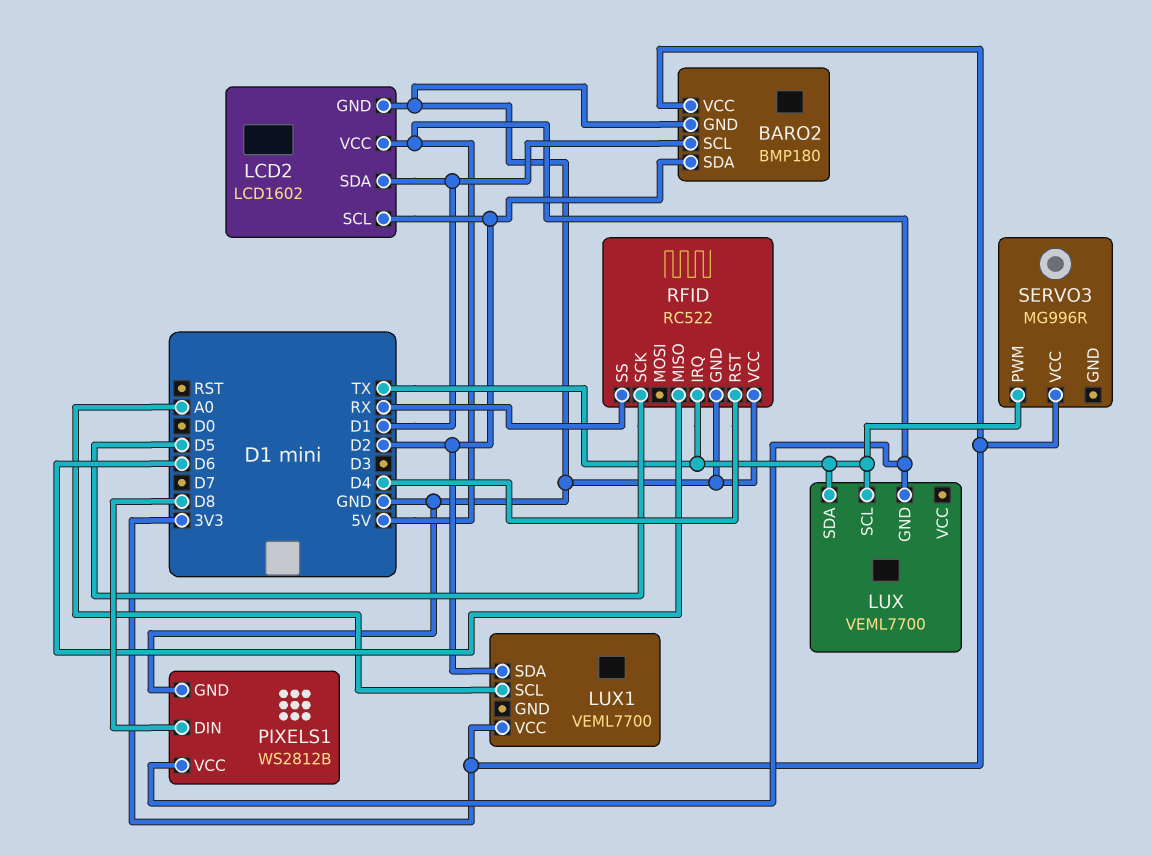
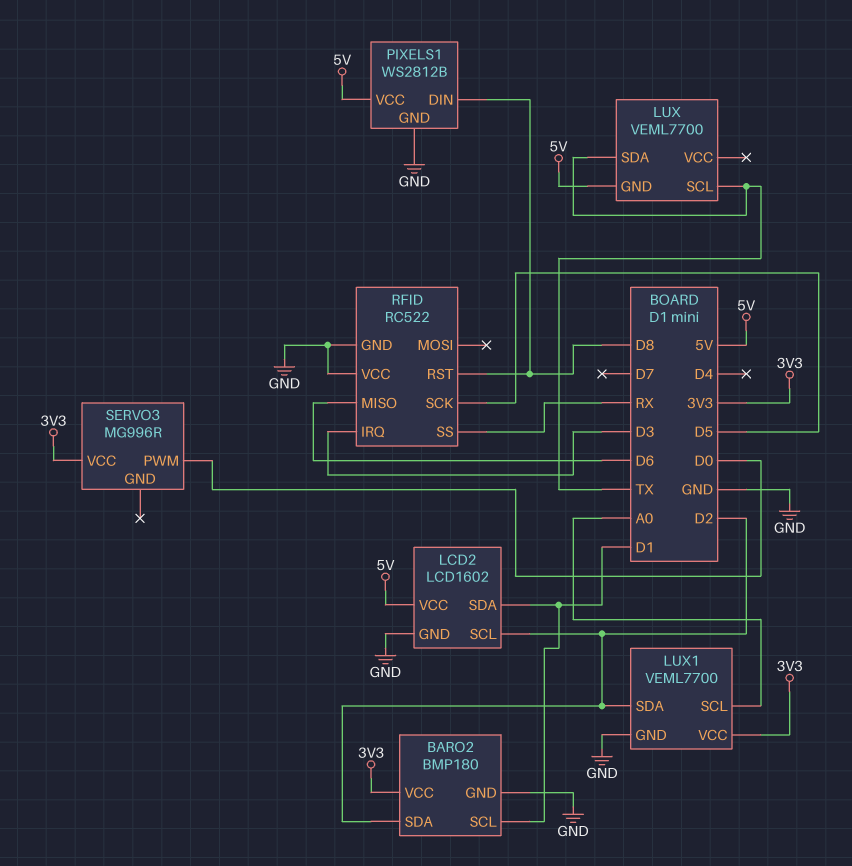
LUX1 pin GND: none -> GND
RFID pin IRQ: TX -> D3
RFID pin RST: D4 -> D8
SERVO3 pin PWM: TX -> D0

